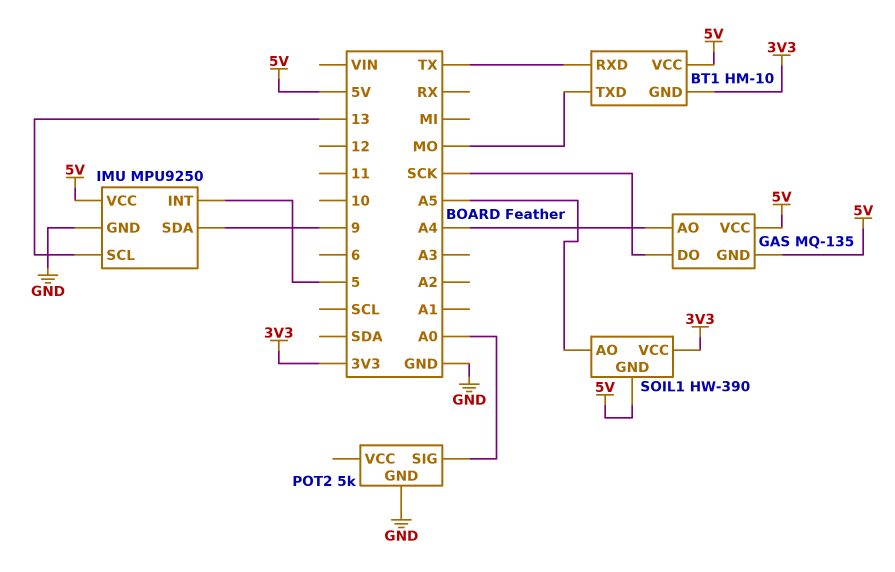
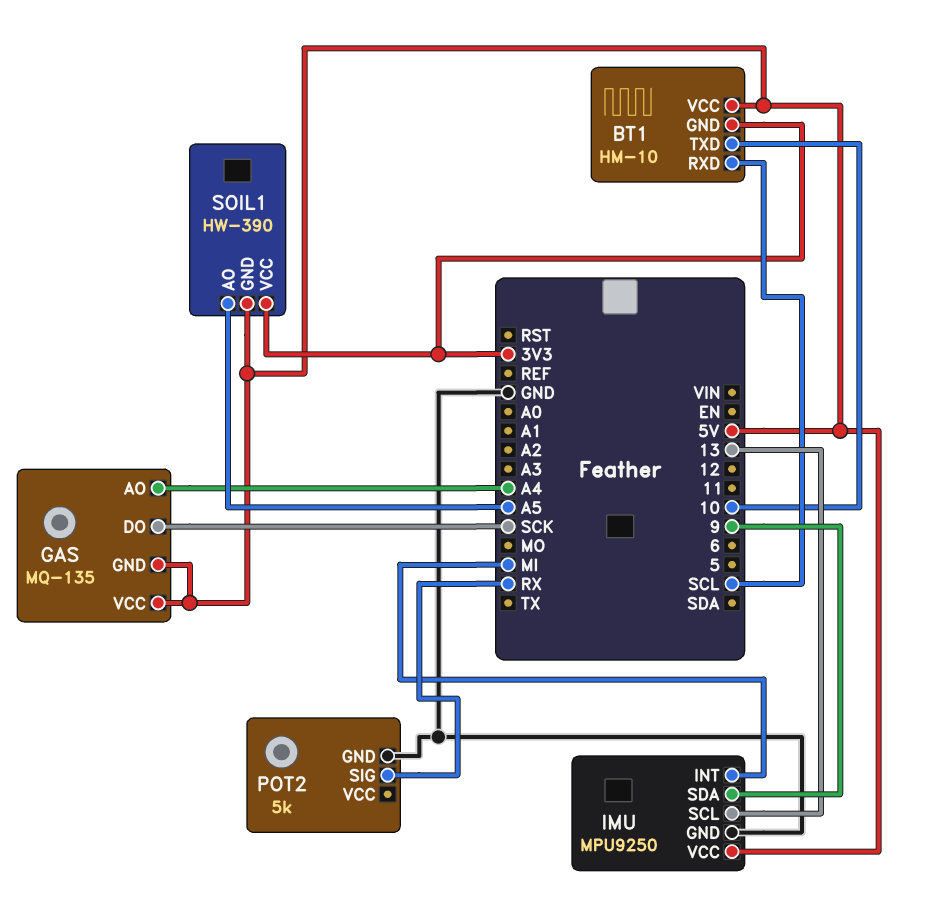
BT1 pin RXD: TX -> SCL
BT1 pin TXD: MO -> 10
IMU pin INT: 5 -> MI
POT2 pin SIG: A0 -> RX

